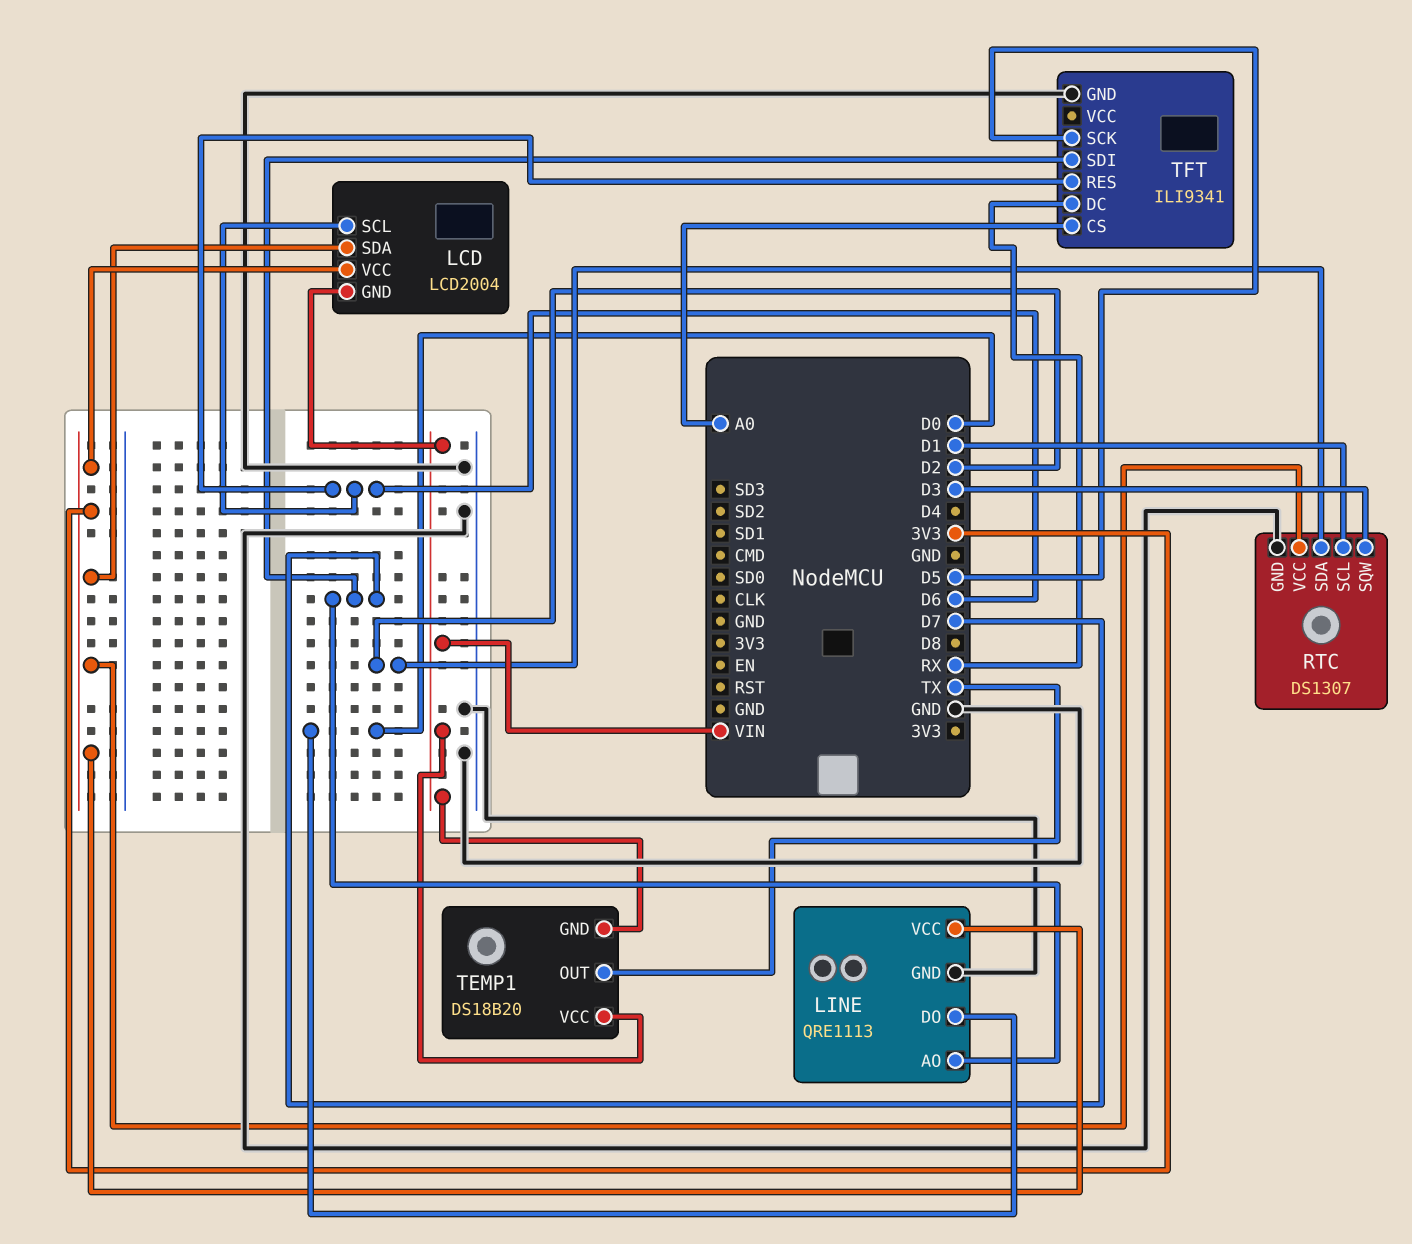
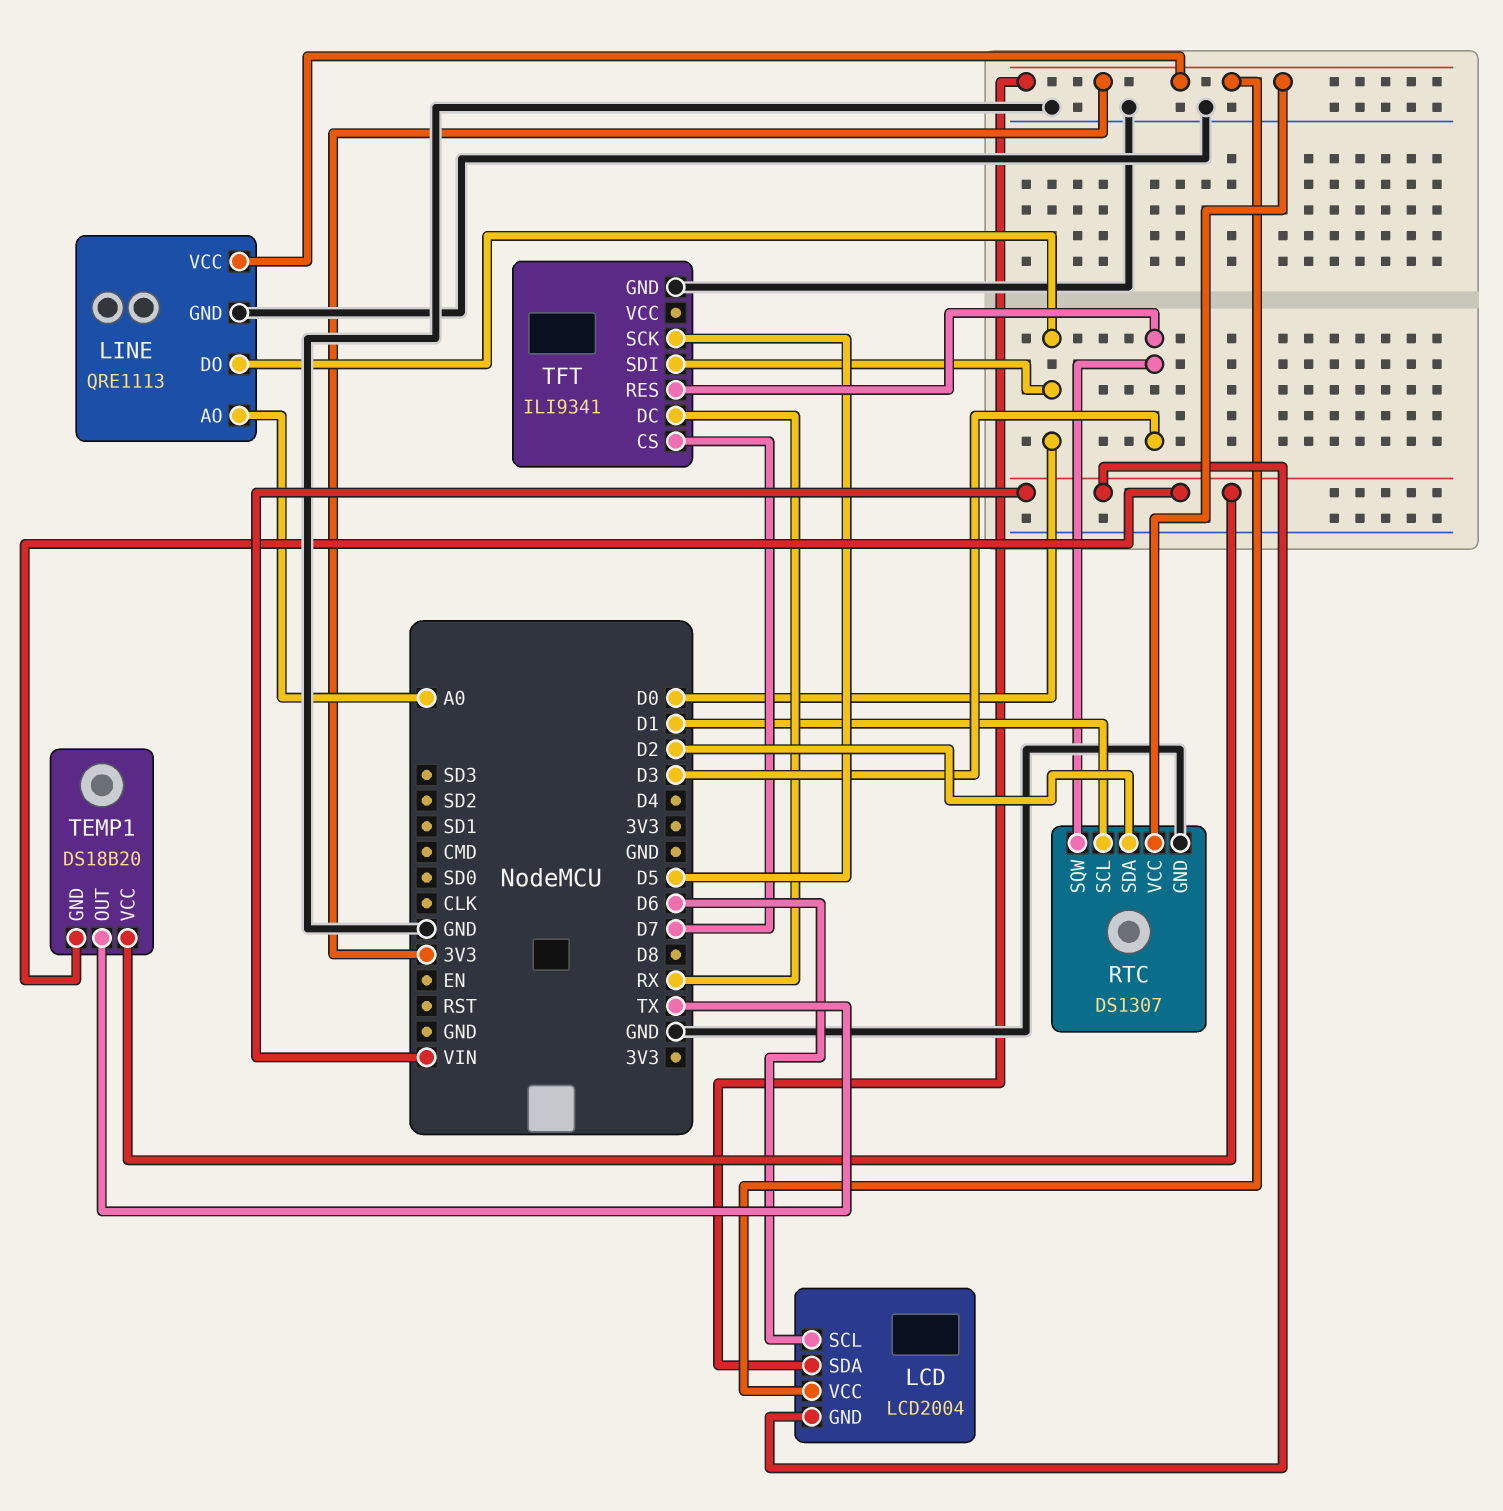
LINE pin AO: D7 -> A0
TFT pin CS: A0 -> D7
TFT pin RES: D6 -> D3
TFT pin SDI: D7 -> D0

